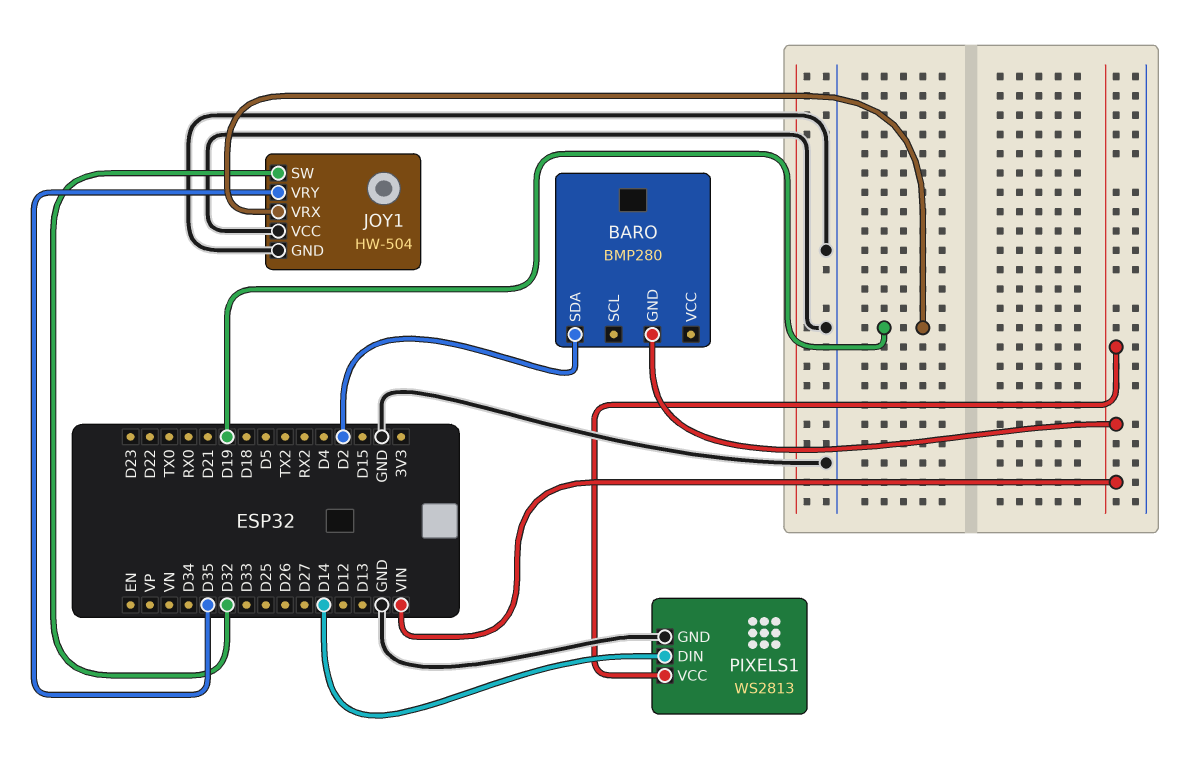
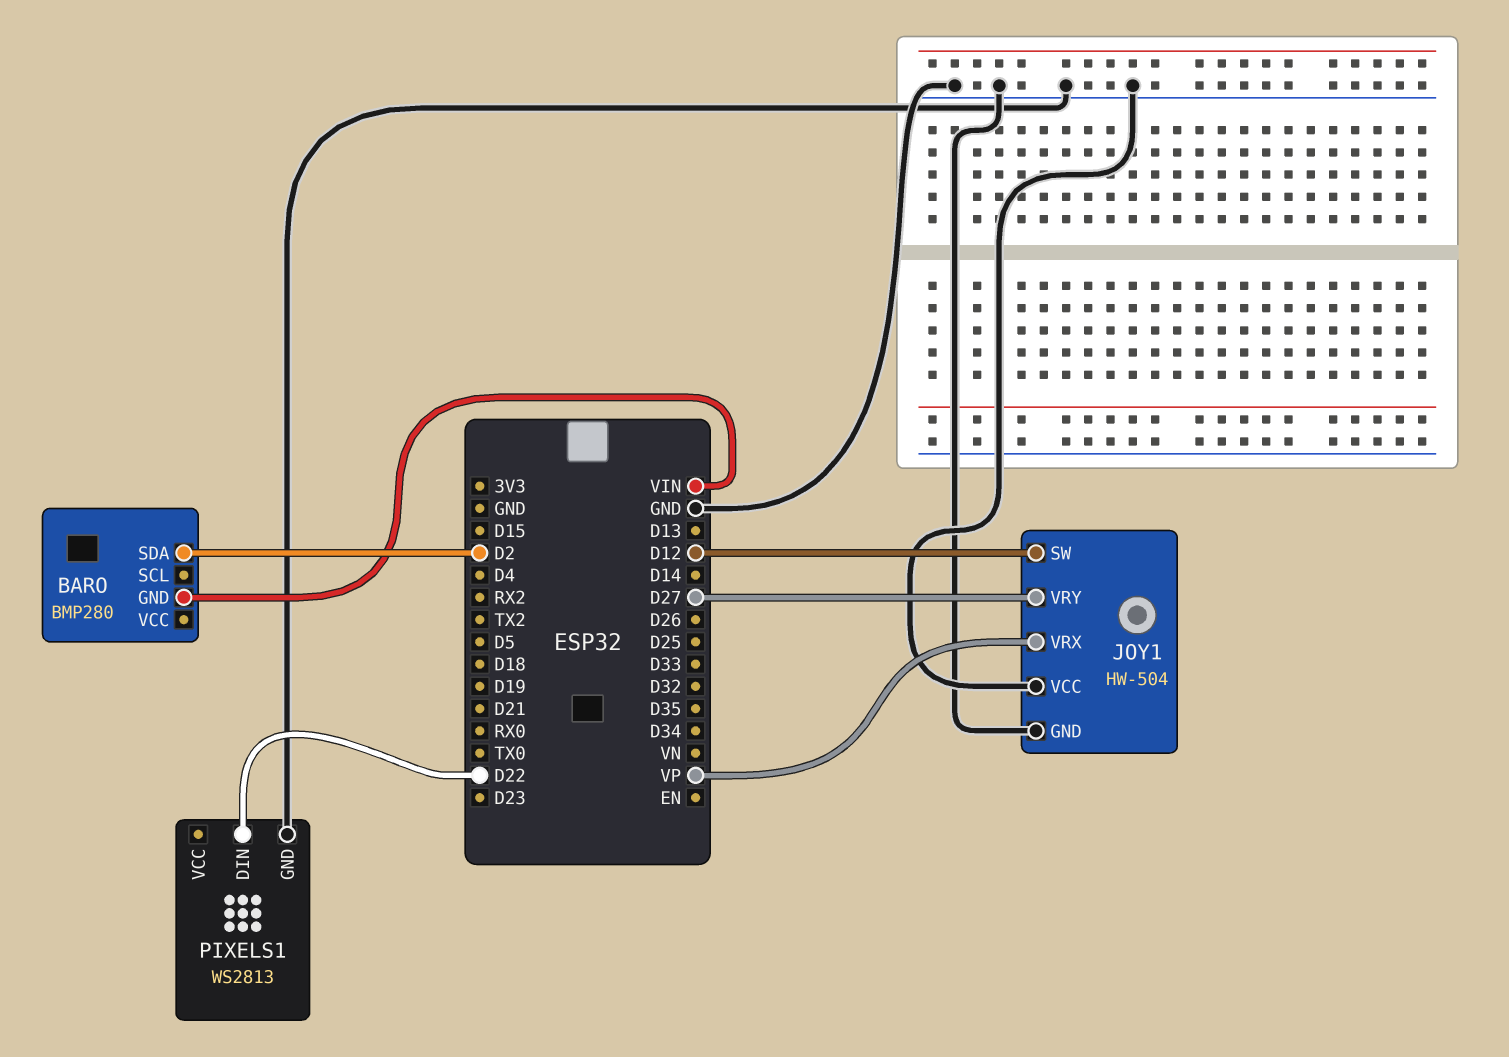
JOY1 pin SW: D32 -> D12
JOY1 pin VRX: D19 -> VP
JOY1 pin VRY: D35 -> D27
PIXELS1 pin DIN: D14 -> D22
PIXELS1 pin VCC: VIN -> none

